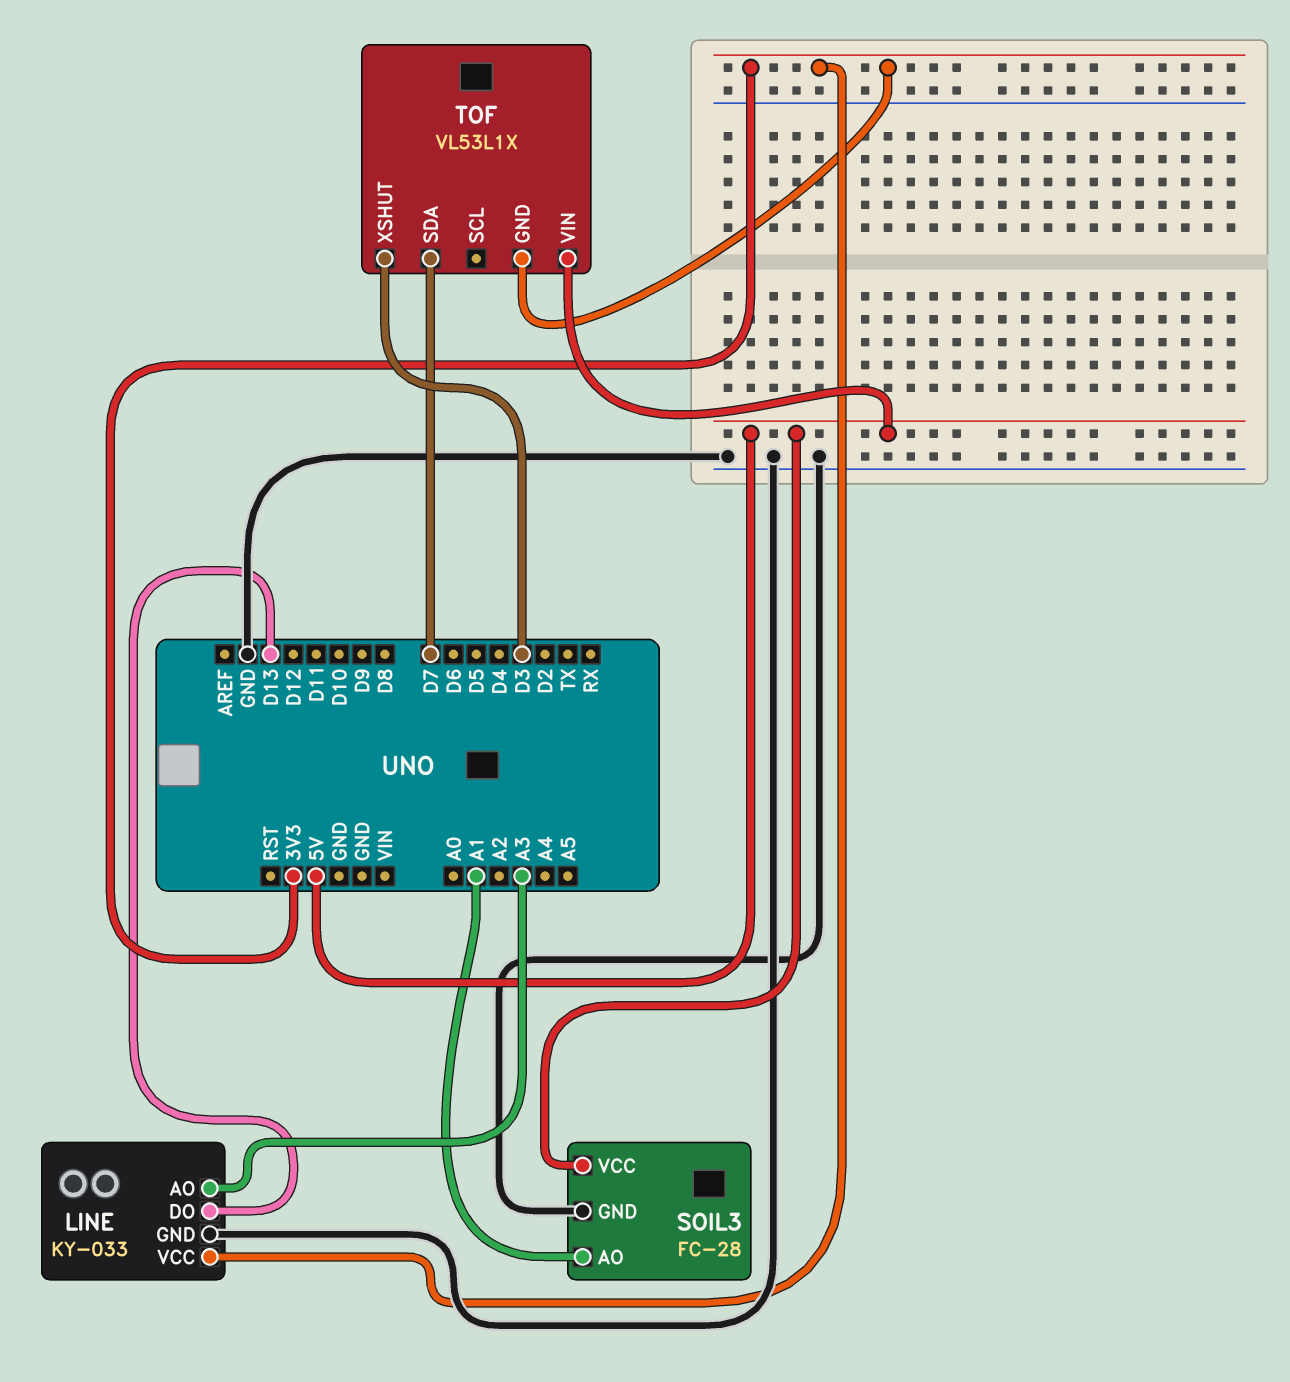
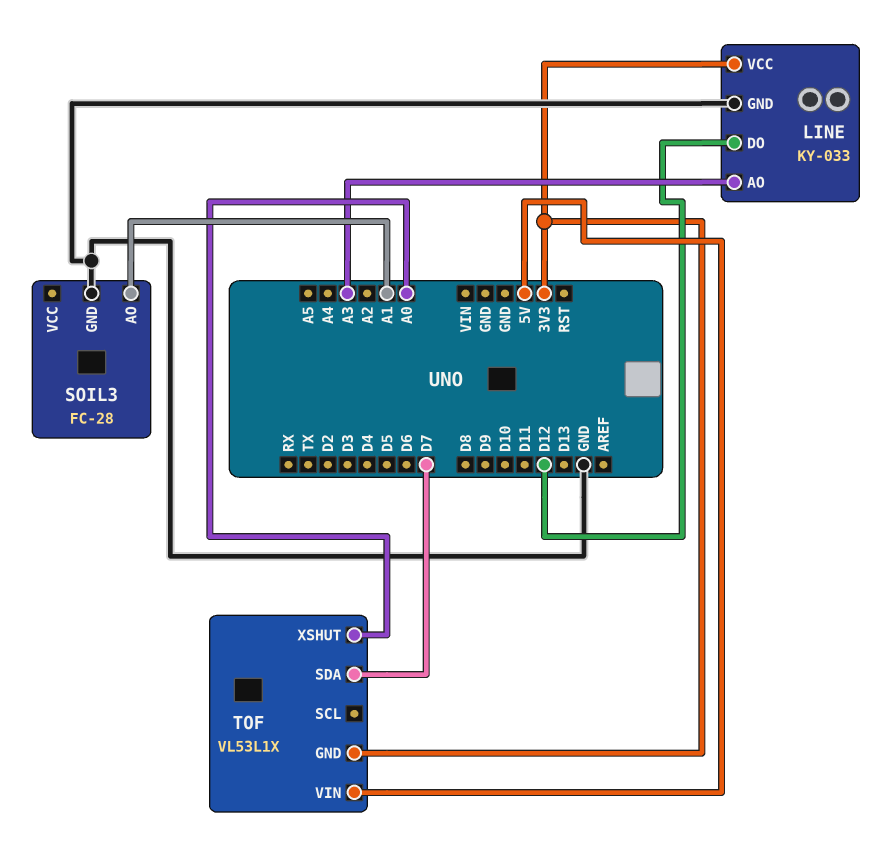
LINE pin DO: D13 -> D12
SOIL3 pin VCC: 5V -> none
TOF pin XSHUT: D3 -> A0

